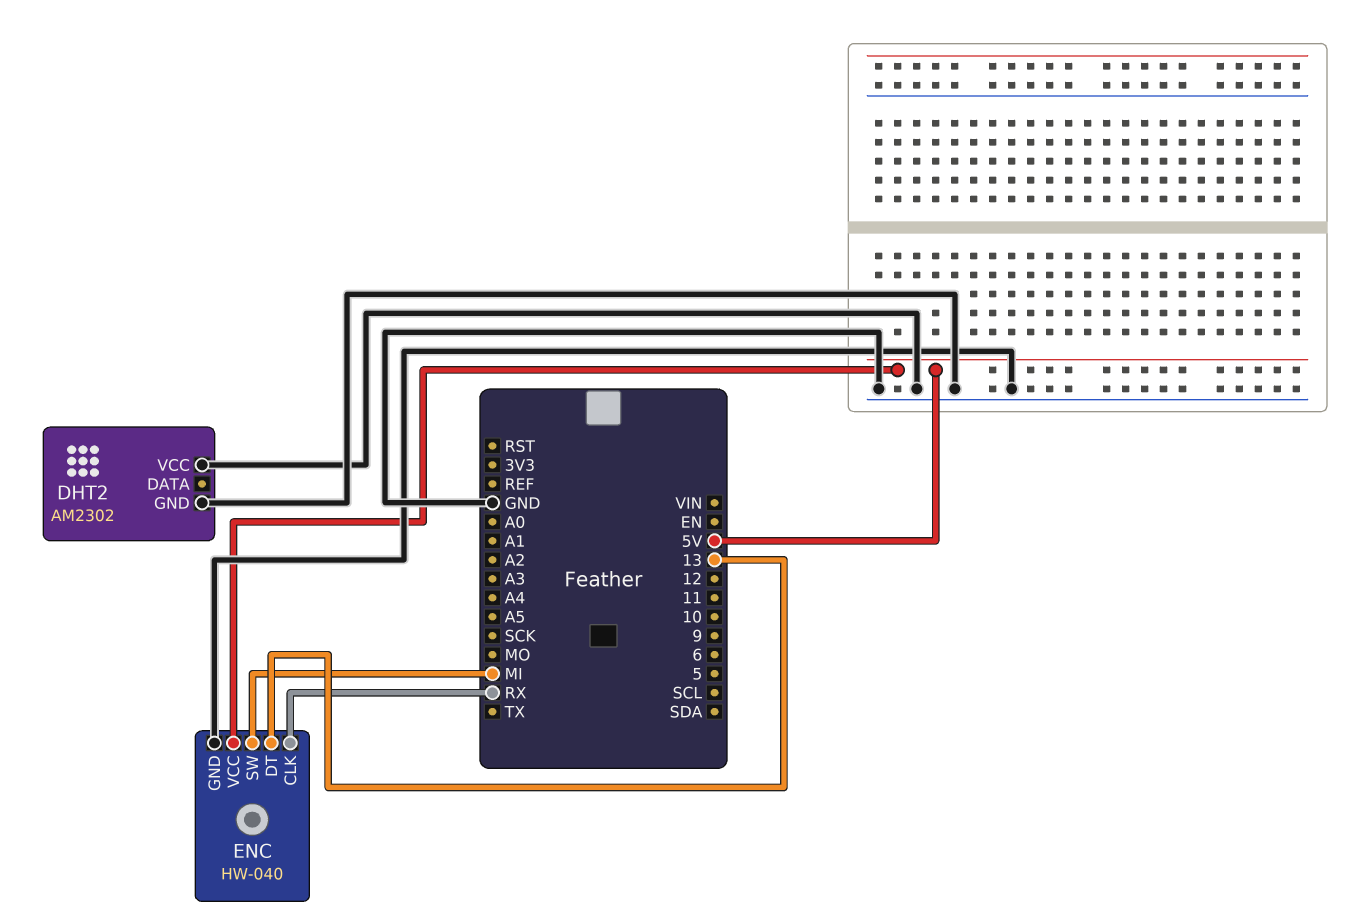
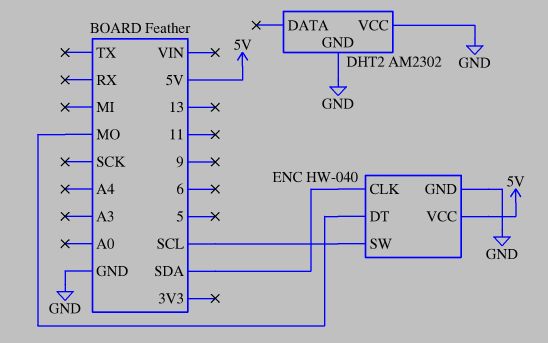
ENC pin CLK: RX -> SDA
ENC pin DT: 13 -> MO
ENC pin SW: MI -> SCL

